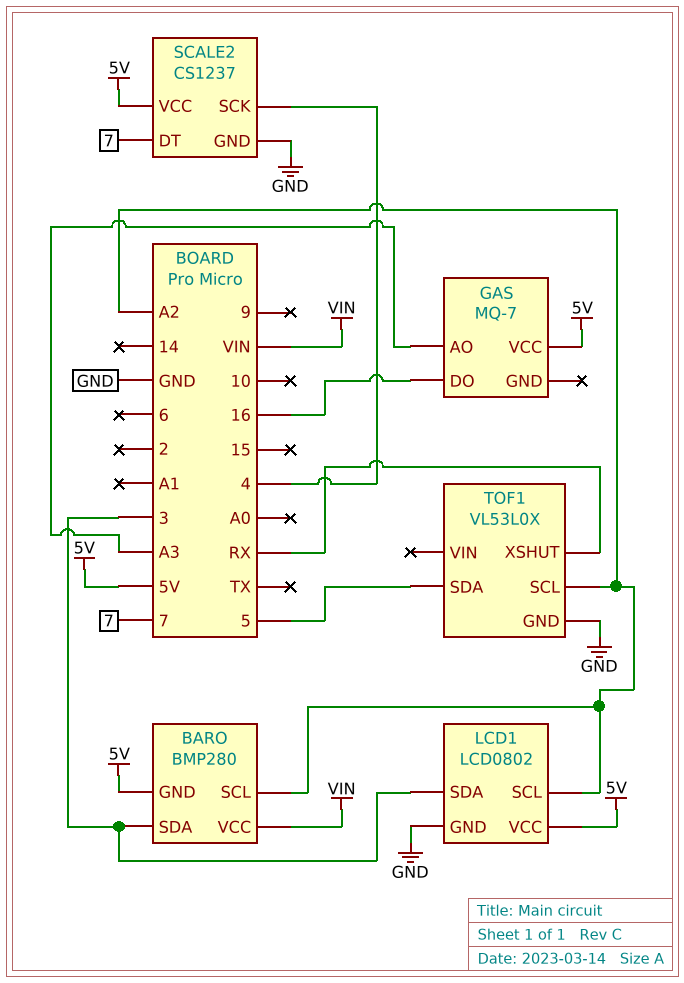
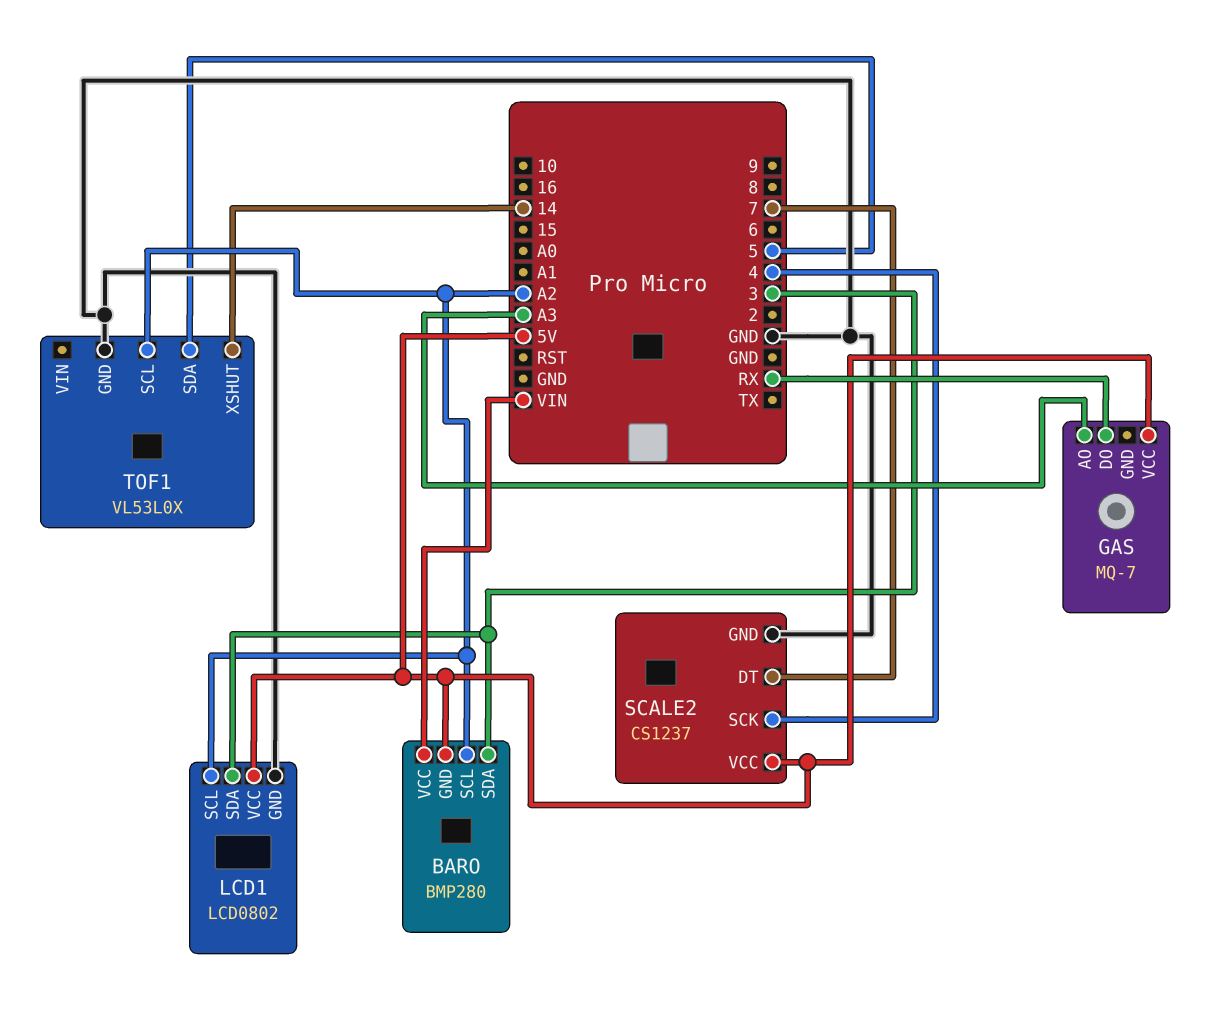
GAS pin DO: 16 -> RX
TOF1 pin XSHUT: RX -> 14

